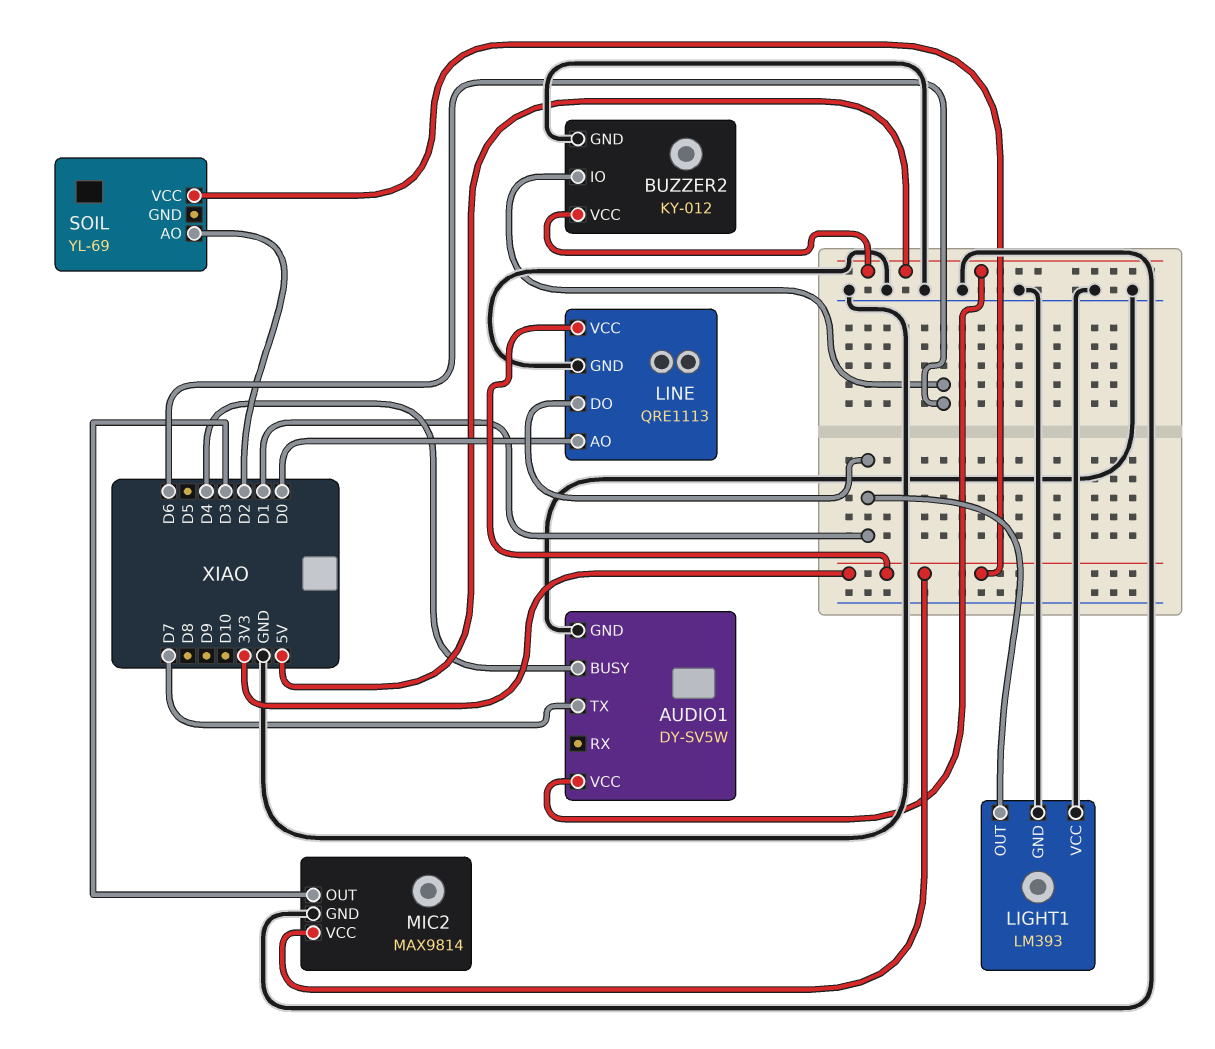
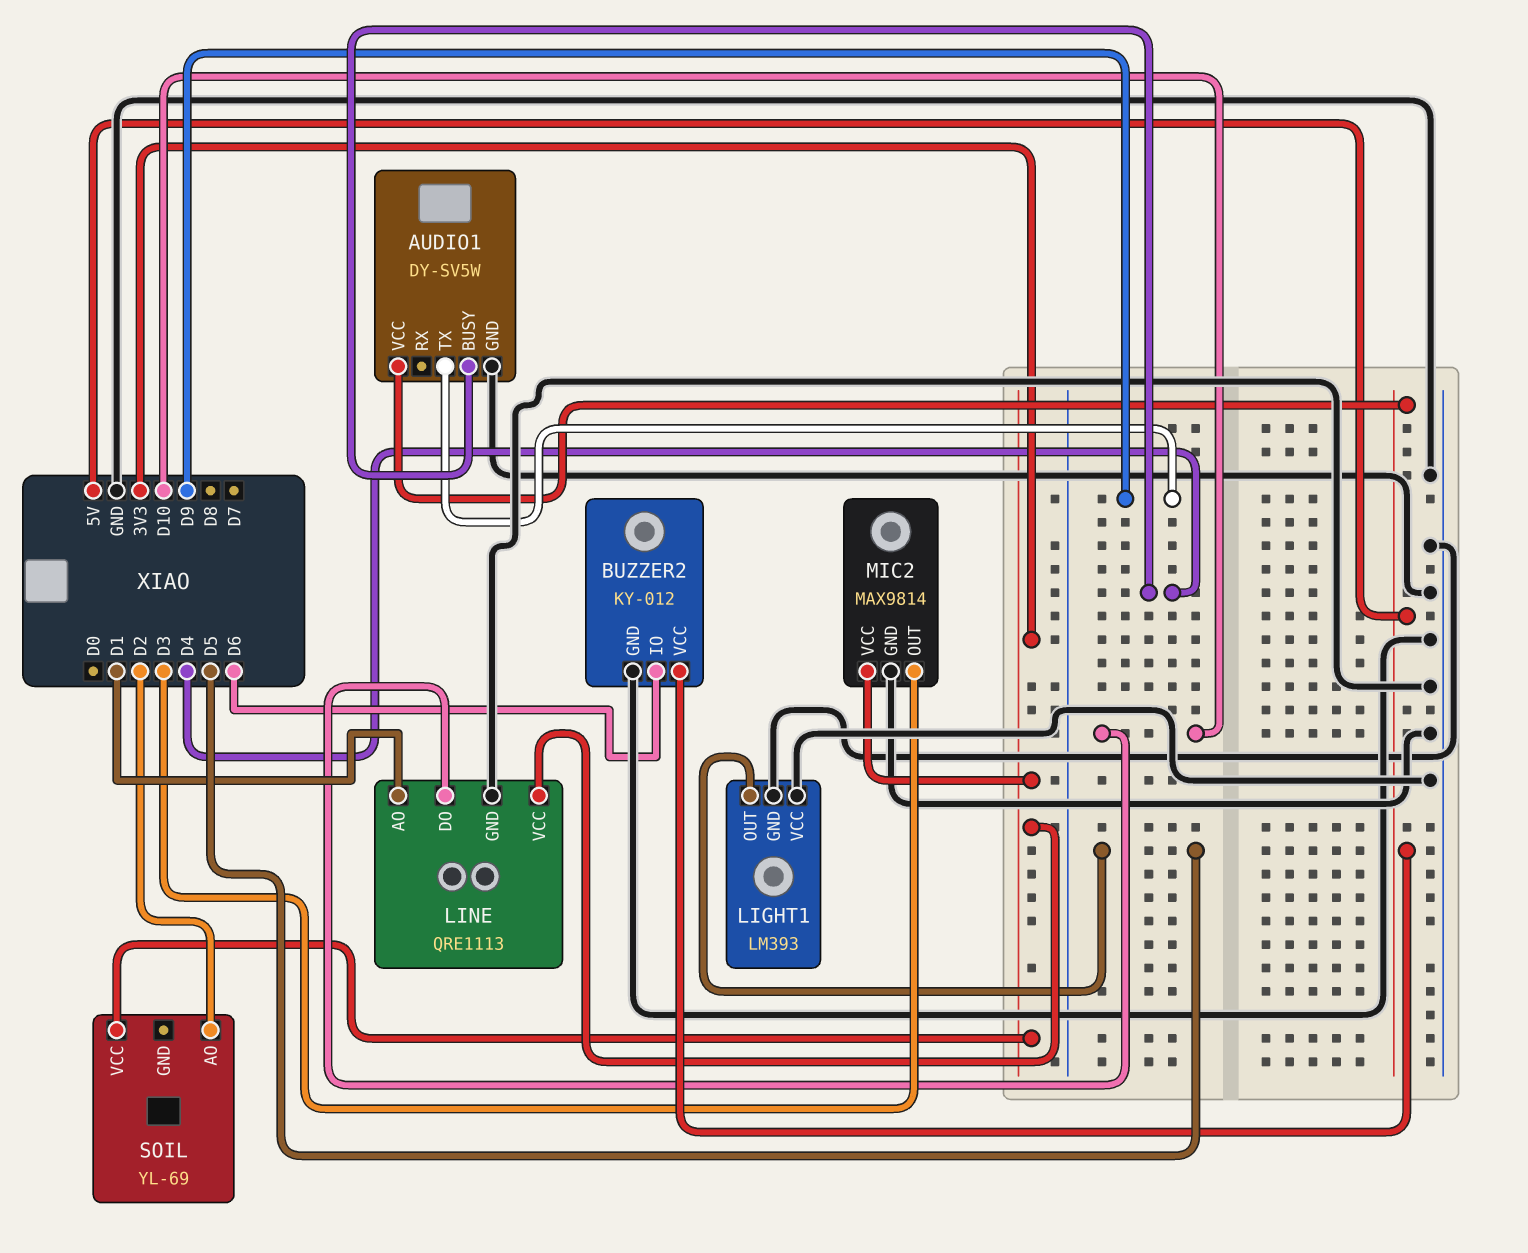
AUDIO1 pin TX: D7 -> D9
LIGHT1 pin OUT: D1 -> D5
LINE pin AO: D0 -> D1
LINE pin DO: D1 -> D10

